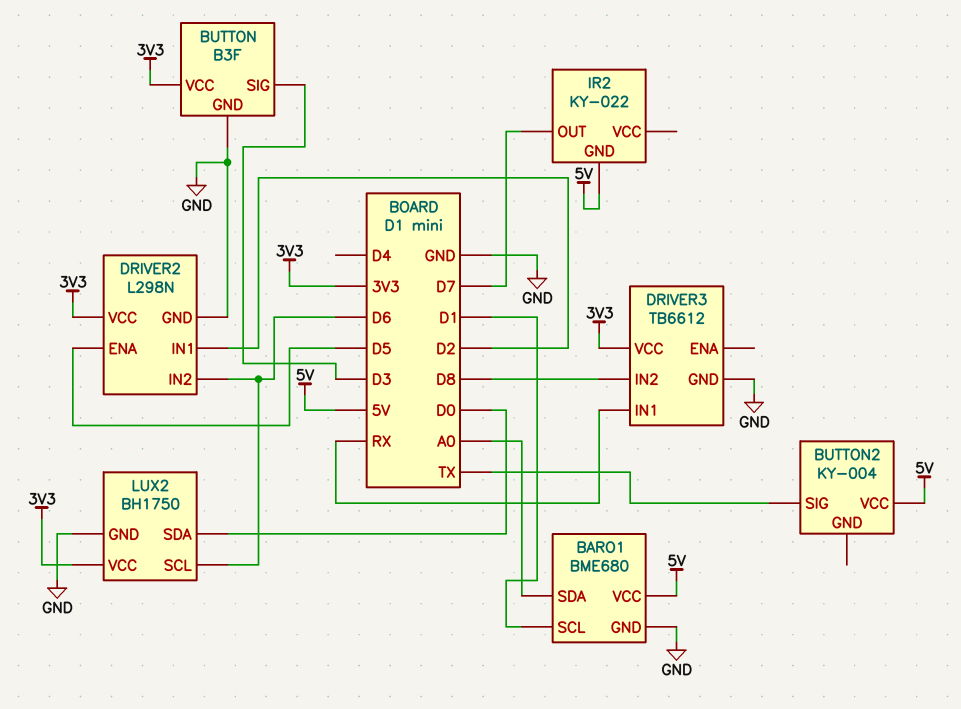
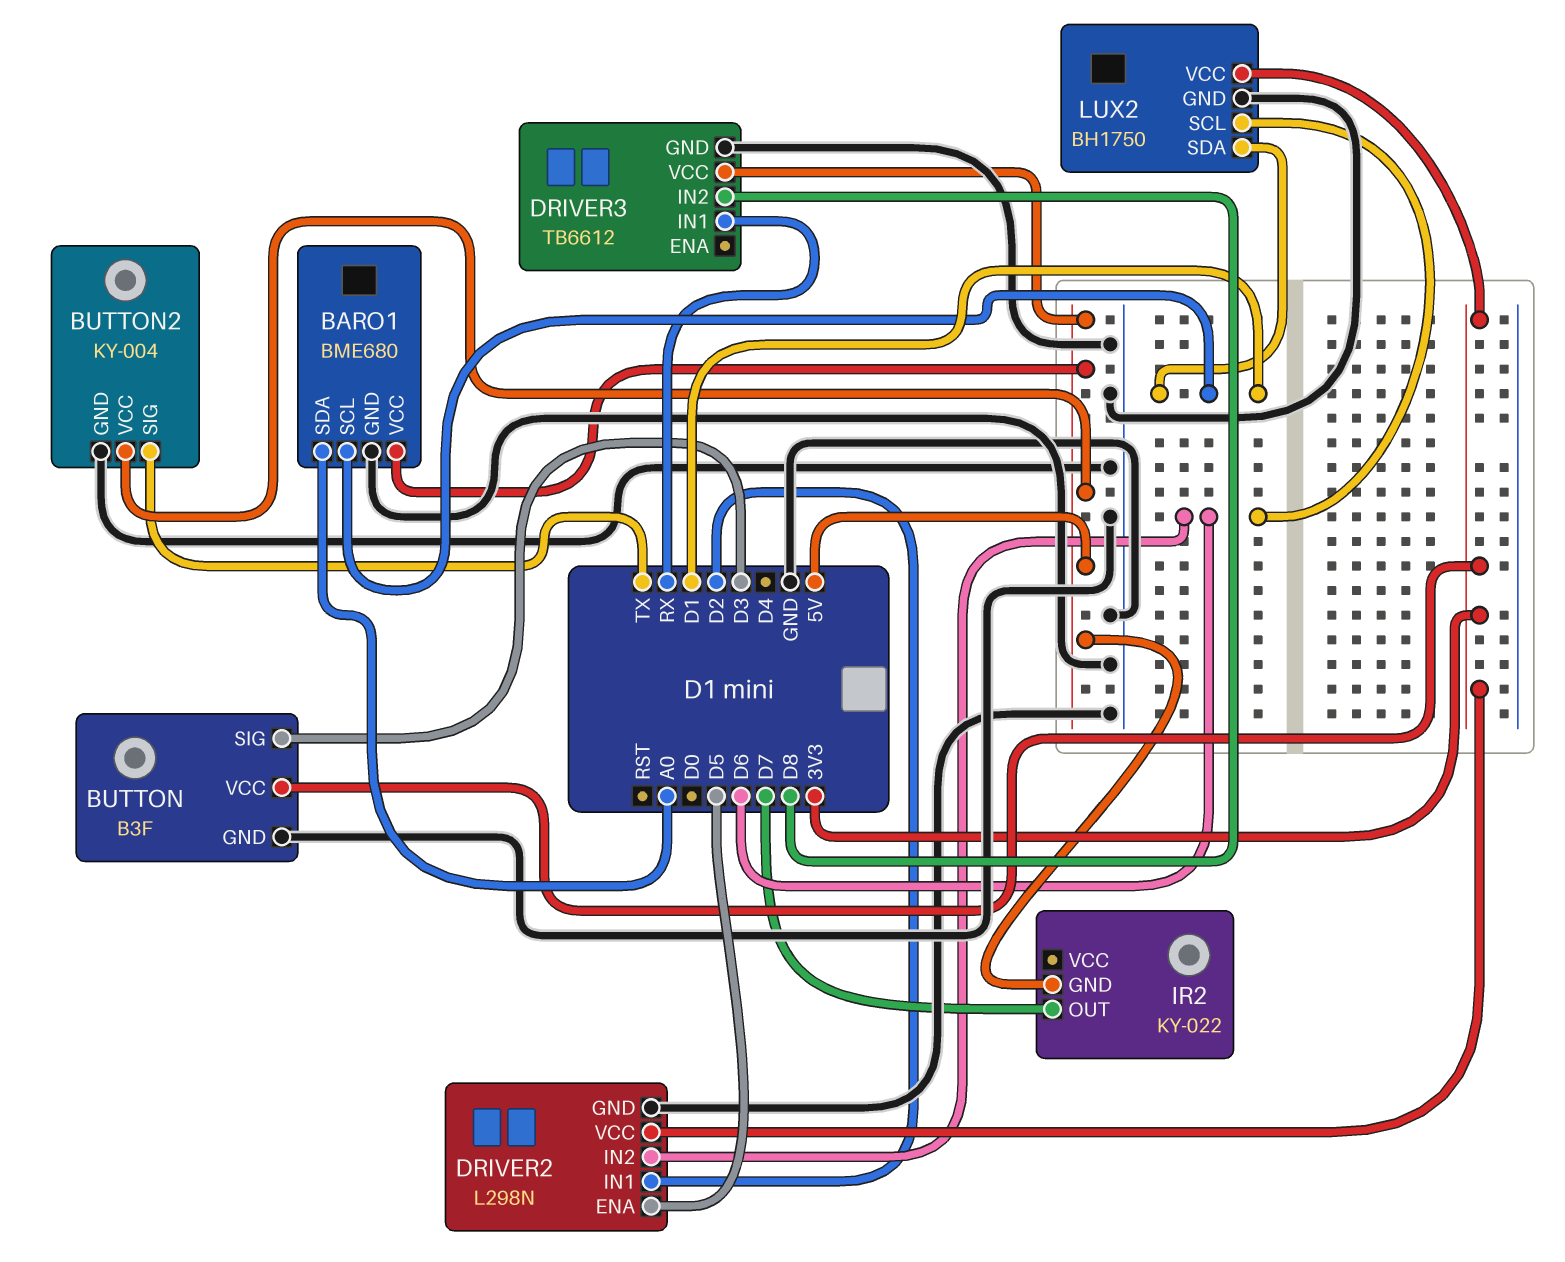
BUTTON2 pin GND: none -> GND
DRIVER3 pin VCC: 3V3 -> 5V
LUX2 pin SDA: D0 -> D1

